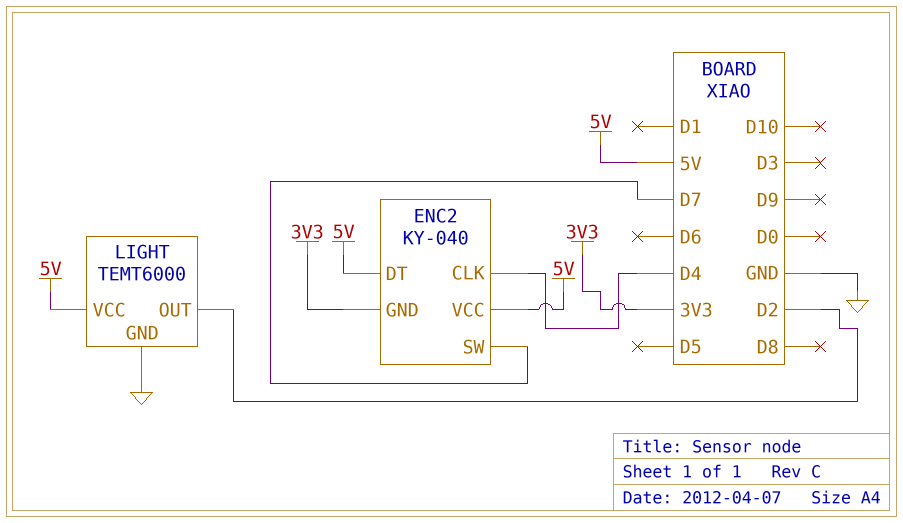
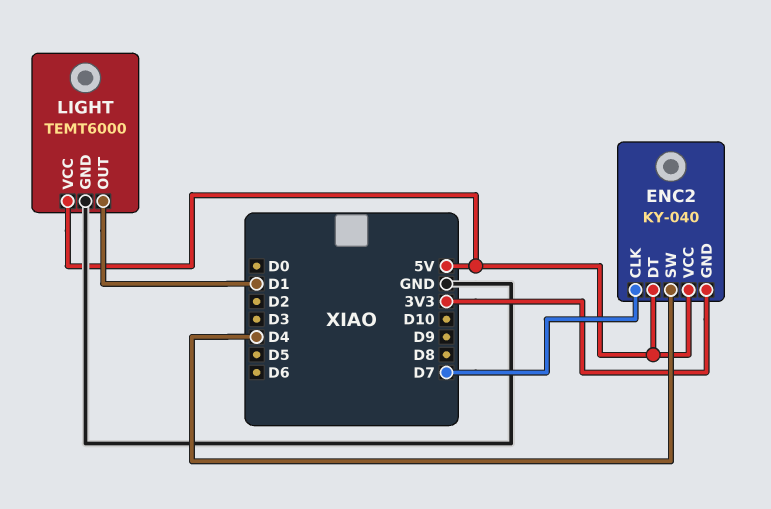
ENC2 pin CLK: D4 -> D7
ENC2 pin SW: D7 -> D4
LIGHT pin OUT: D2 -> D1

